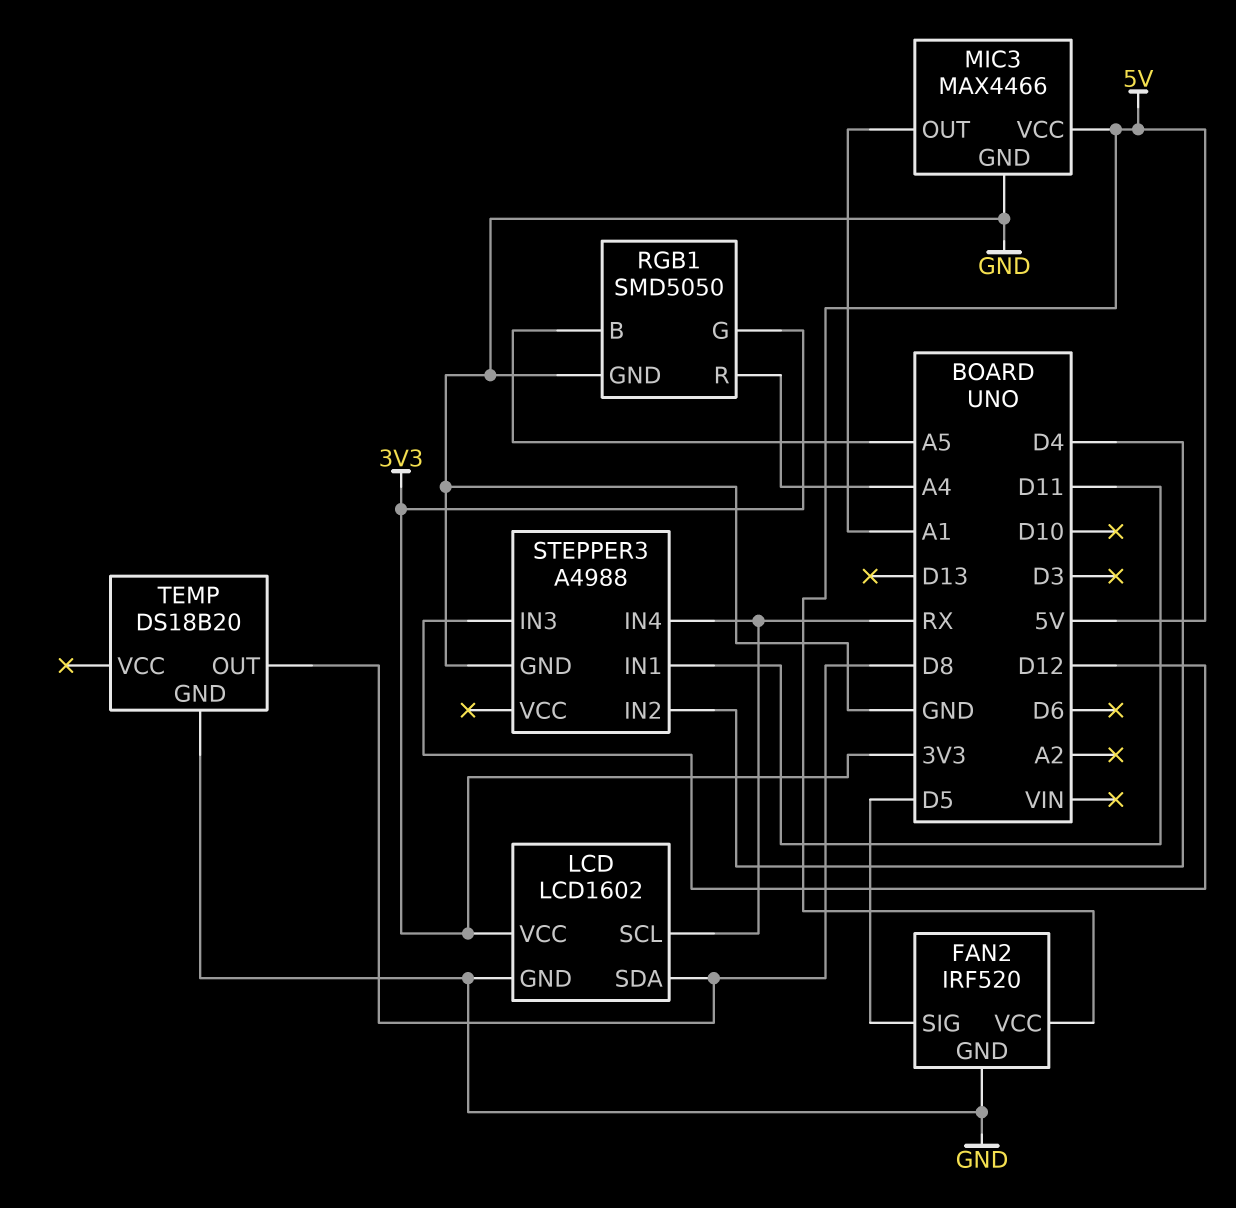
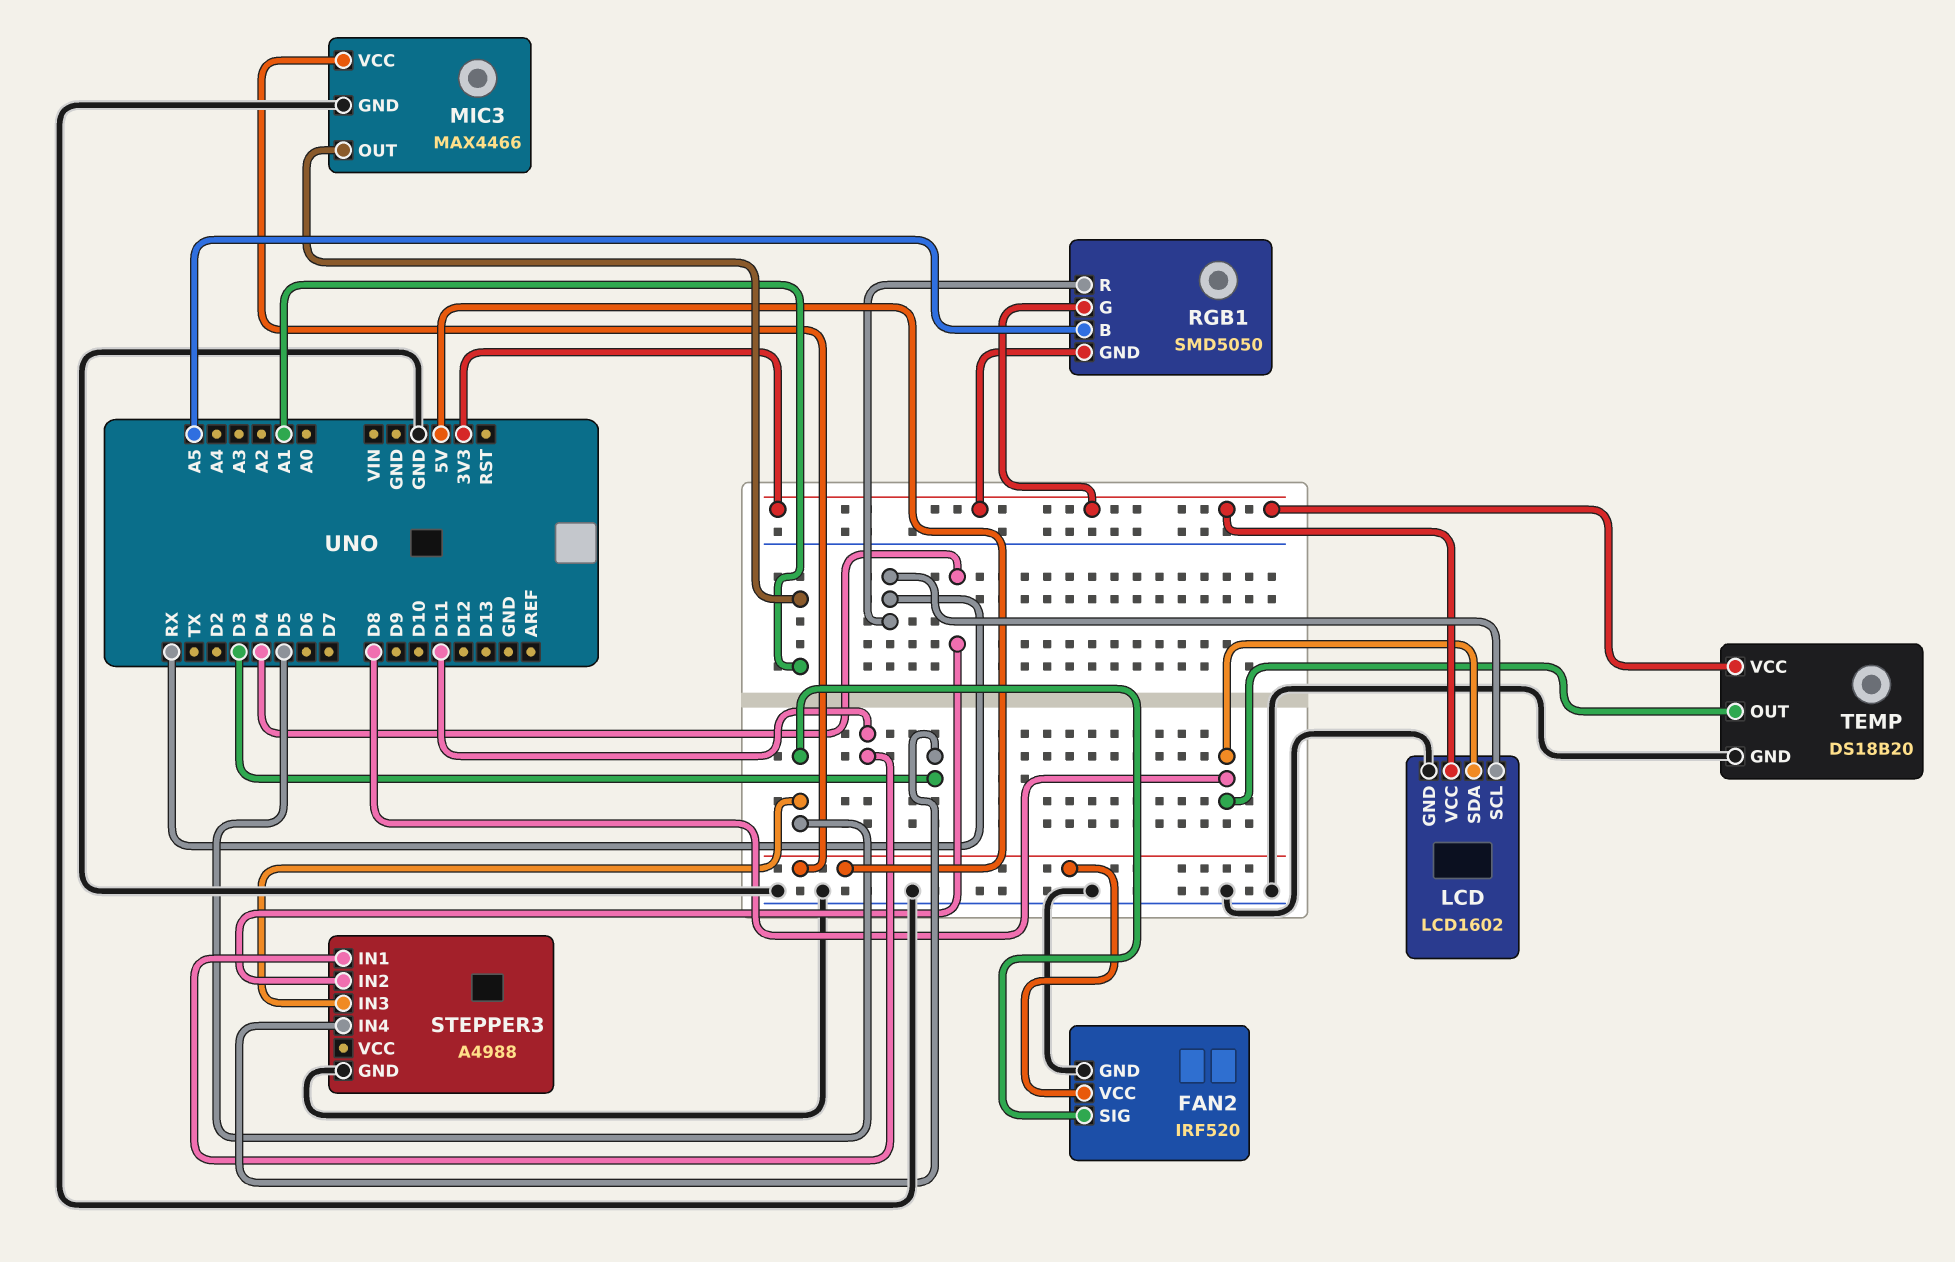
RGB1 pin GND: GND -> 3V3
RGB1 pin R: A4 -> RX
STEPPER3 pin IN3: D12 -> D5
STEPPER3 pin IN4: RX -> D3
TEMP pin VCC: none -> 3V3

